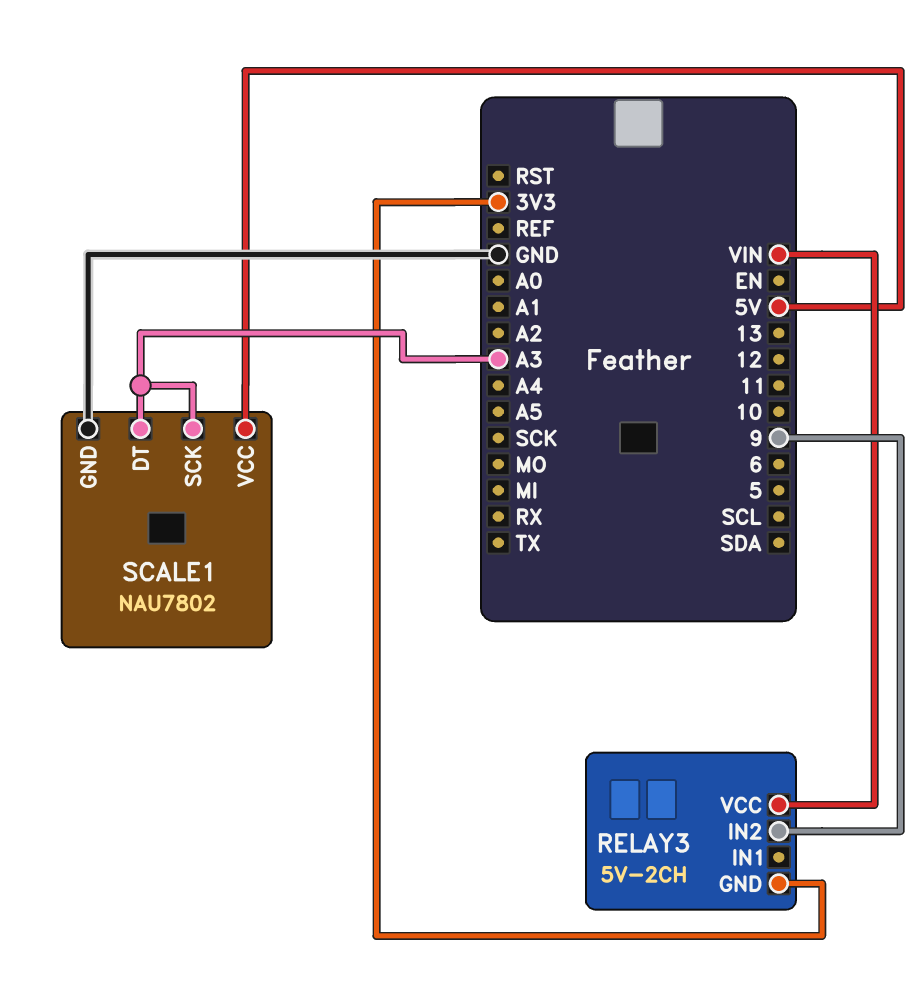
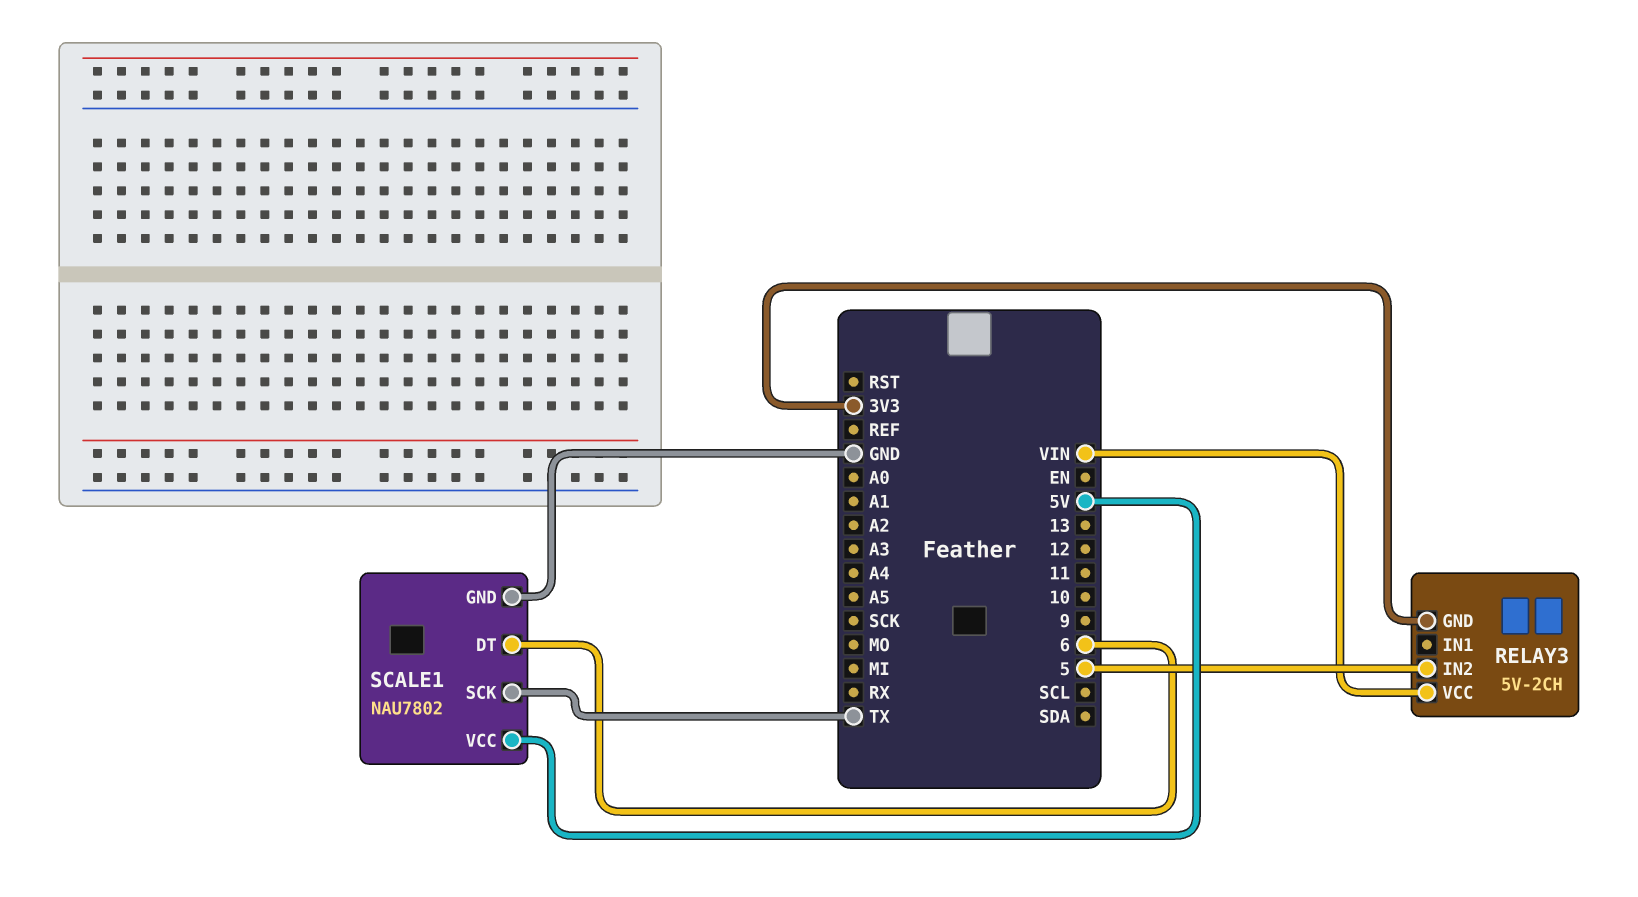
RELAY3 pin IN2: 9 -> 5
SCALE1 pin DT: A3 -> 6
SCALE1 pin SCK: A3 -> TX

